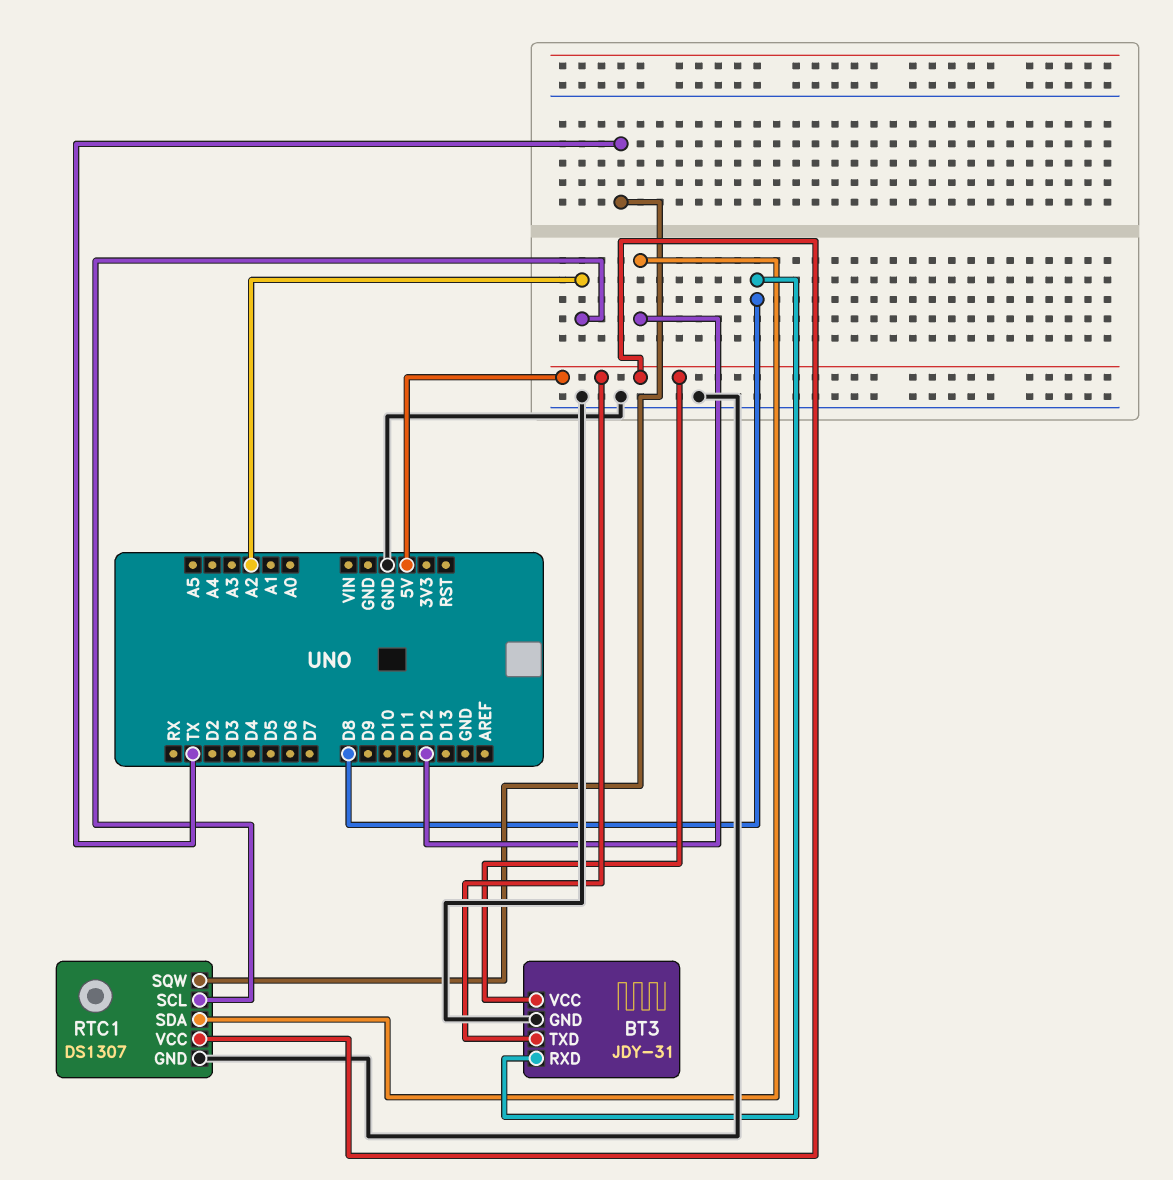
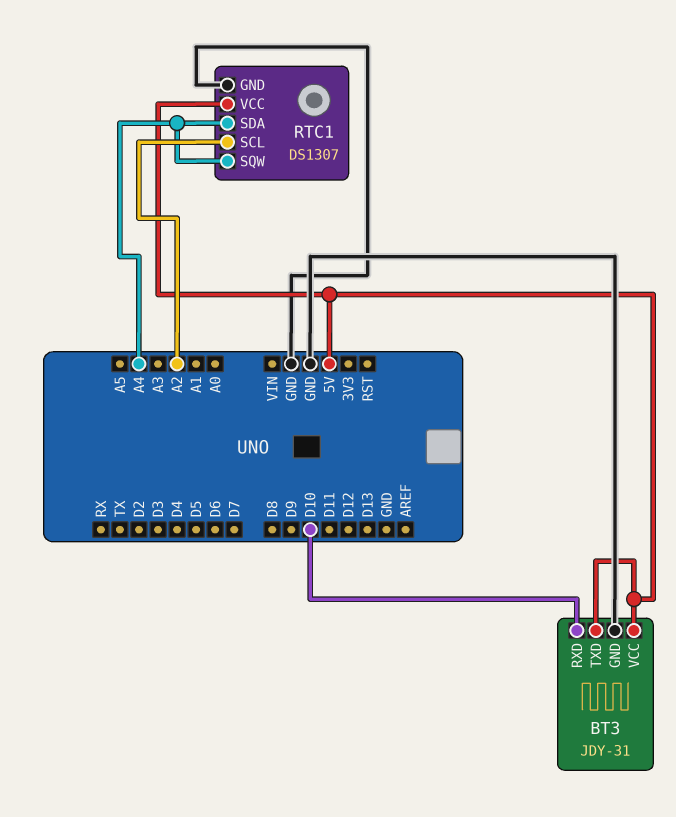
BT3 pin RXD: D8 -> D10
RTC1 pin SDA: D12 -> A4
RTC1 pin SQW: TX -> A4

